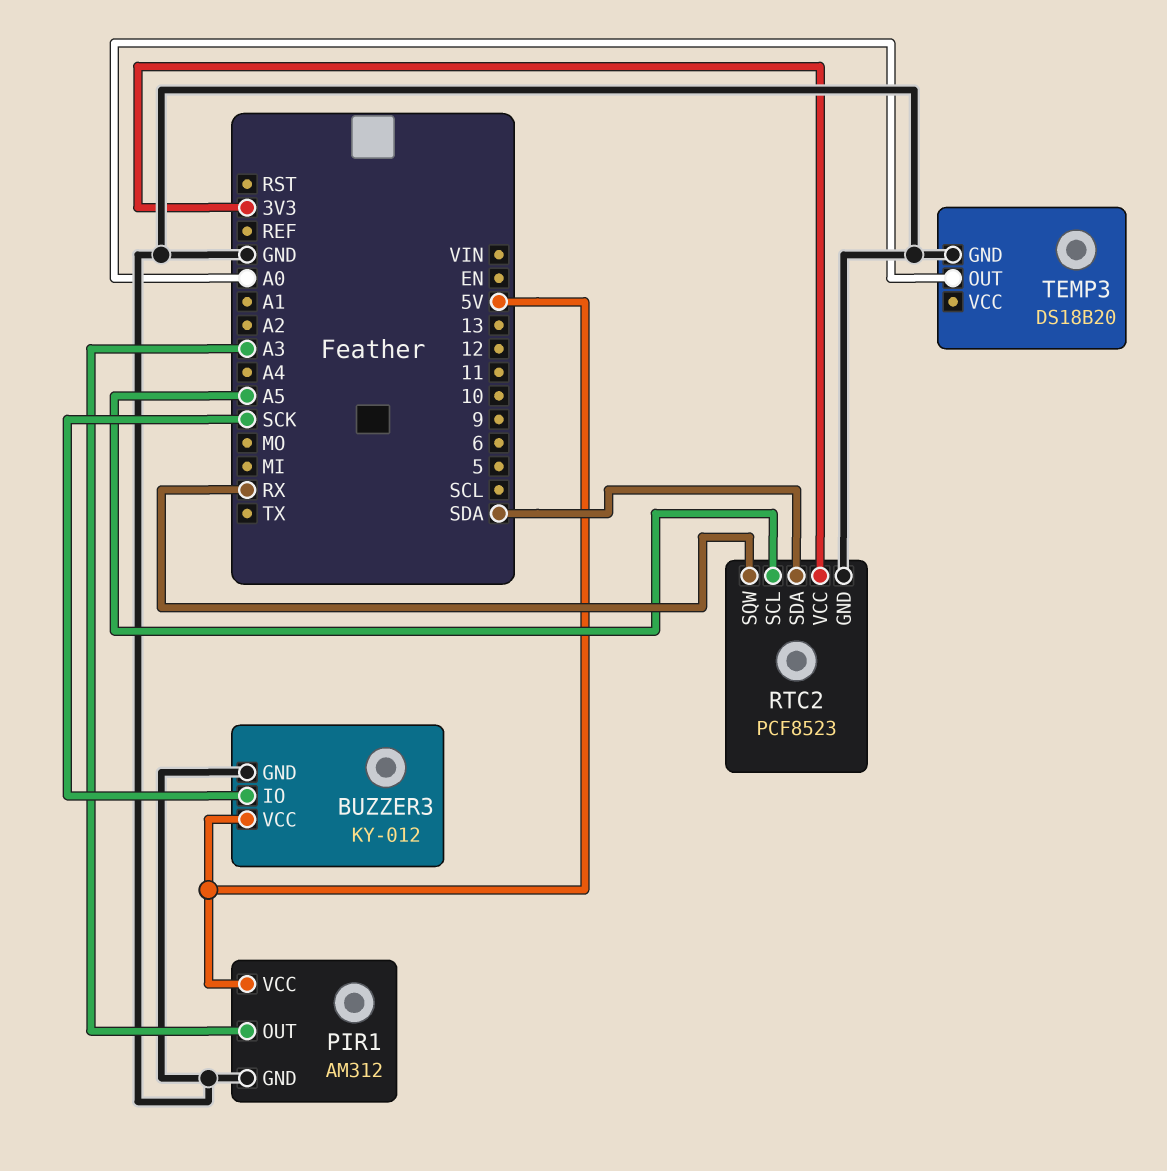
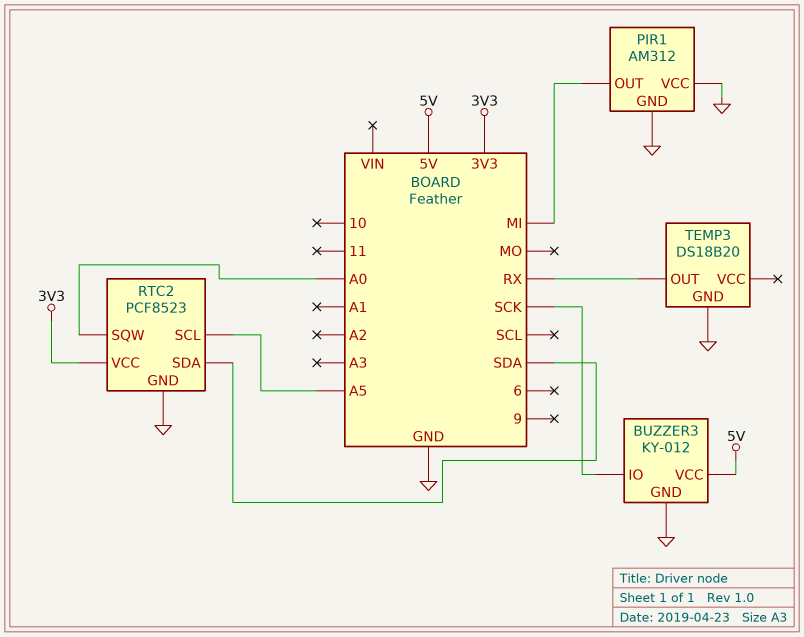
PIR1 pin OUT: A3 -> MI
PIR1 pin VCC: 5V -> GND
RTC2 pin SQW: RX -> A0
TEMP3 pin OUT: A0 -> RX

